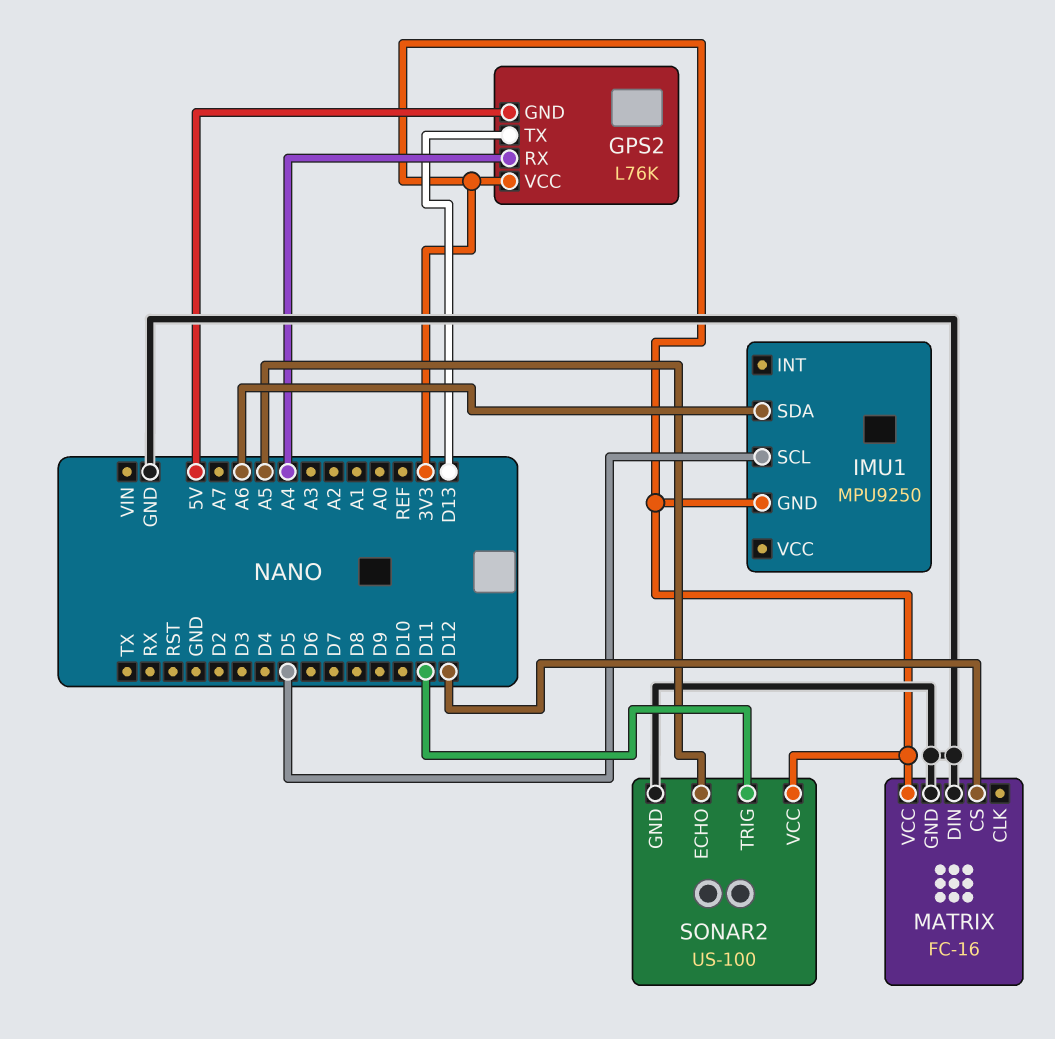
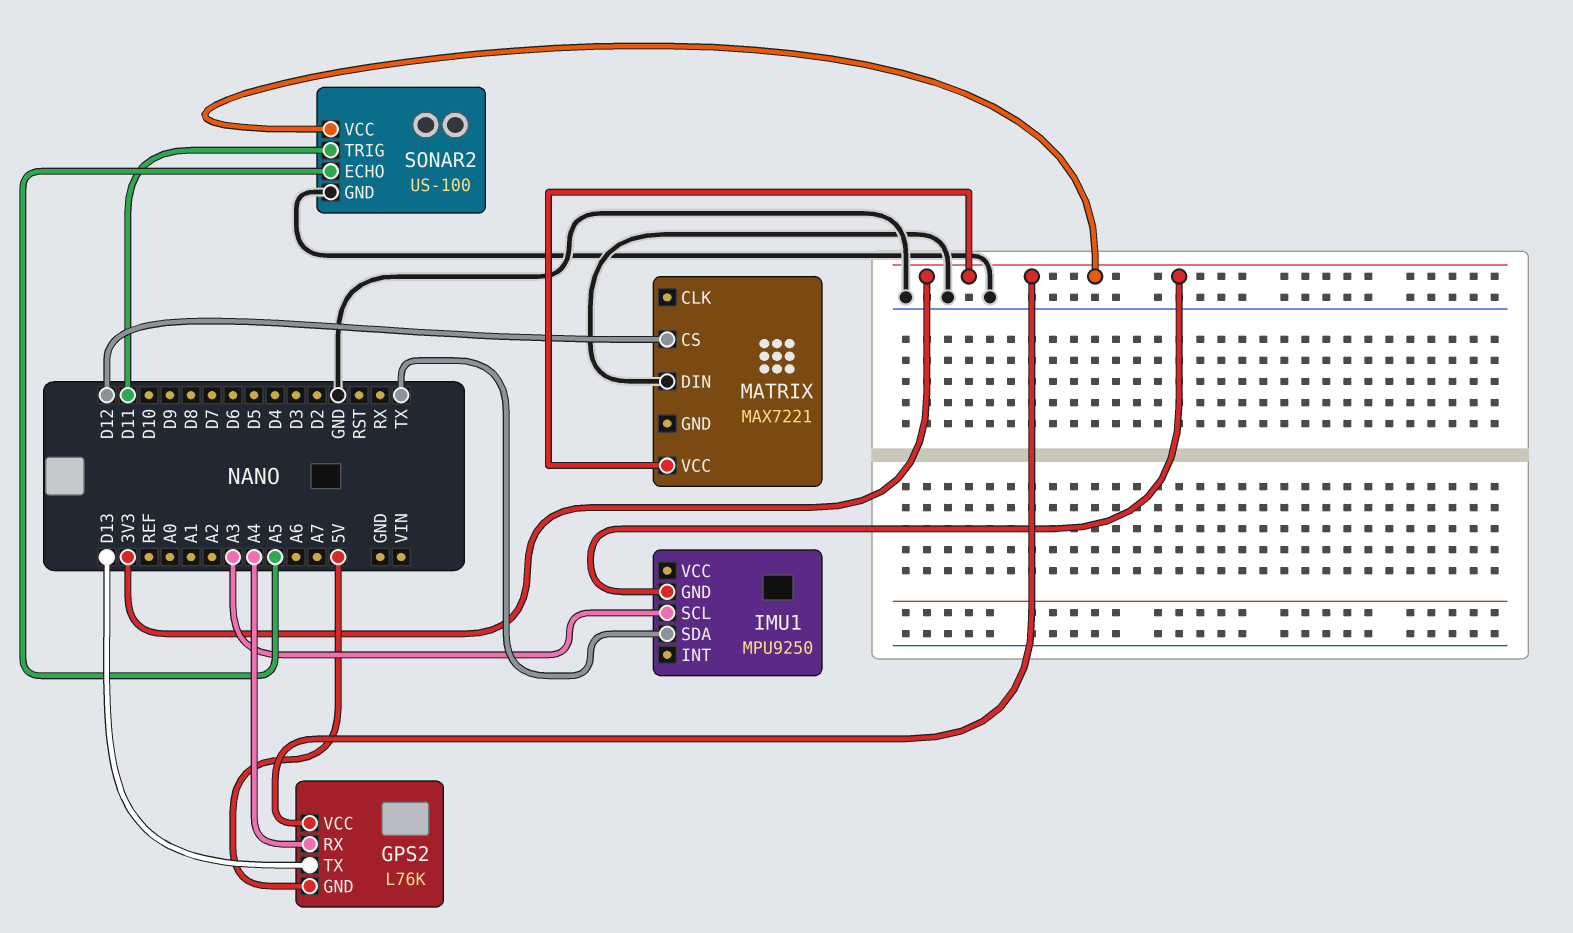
IMU1 pin SCL: D5 -> A3
IMU1 pin SDA: A6 -> TX
MATRIX: FC-16 -> MAX7221
MATRIX pin GND: GND -> none

